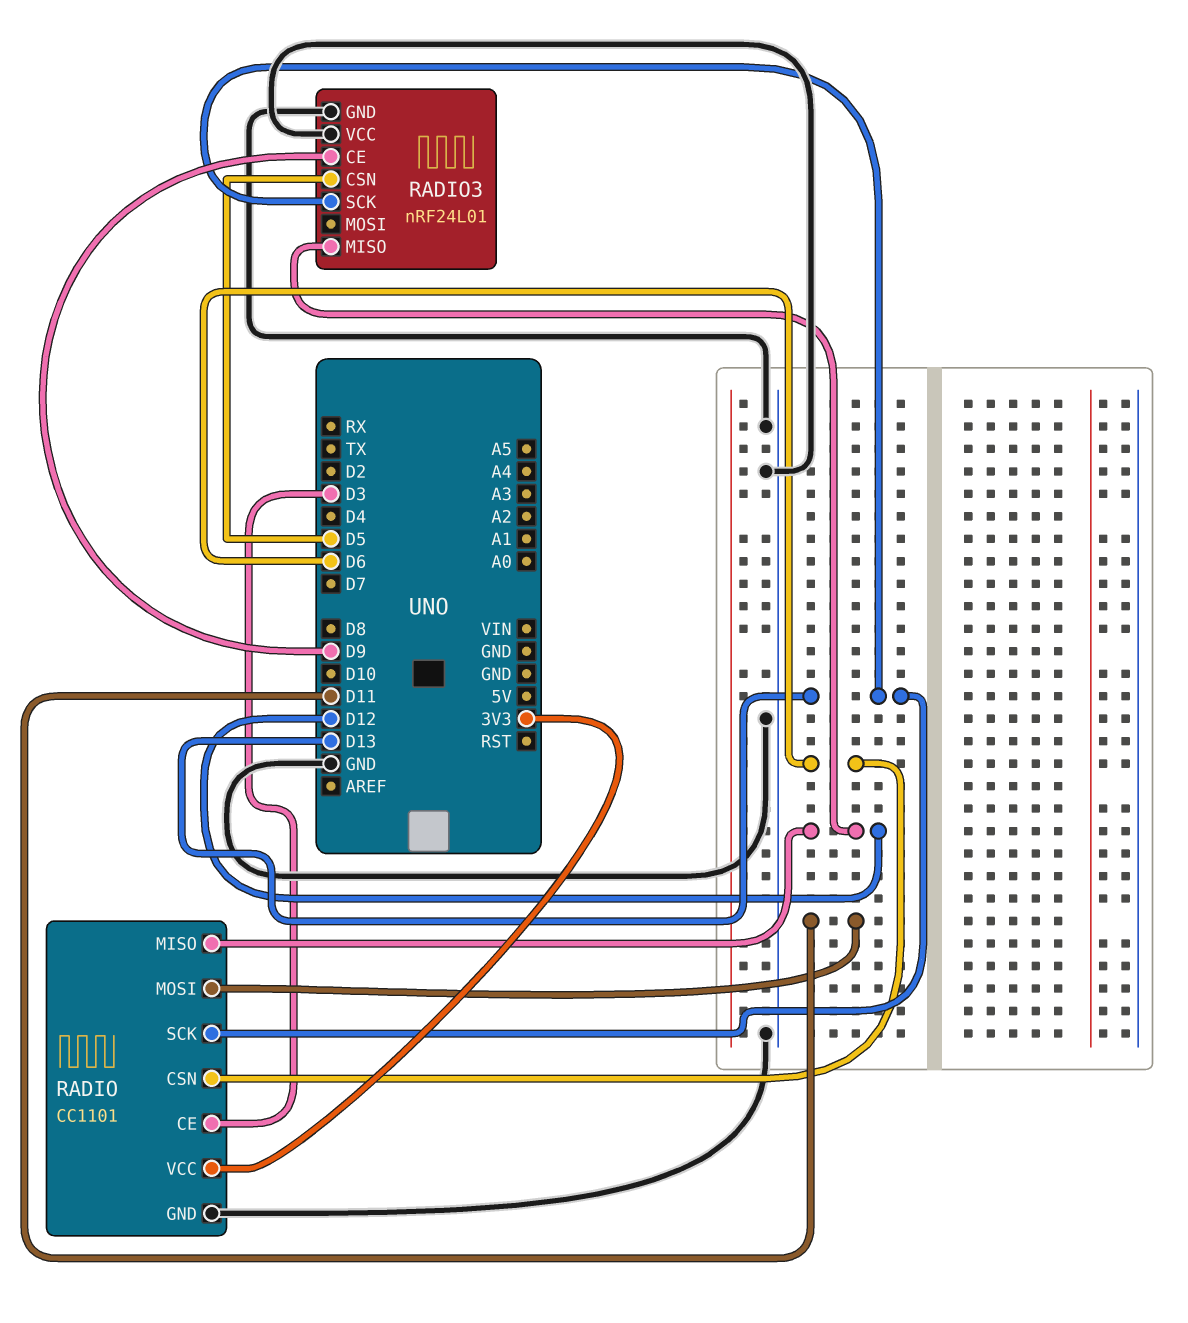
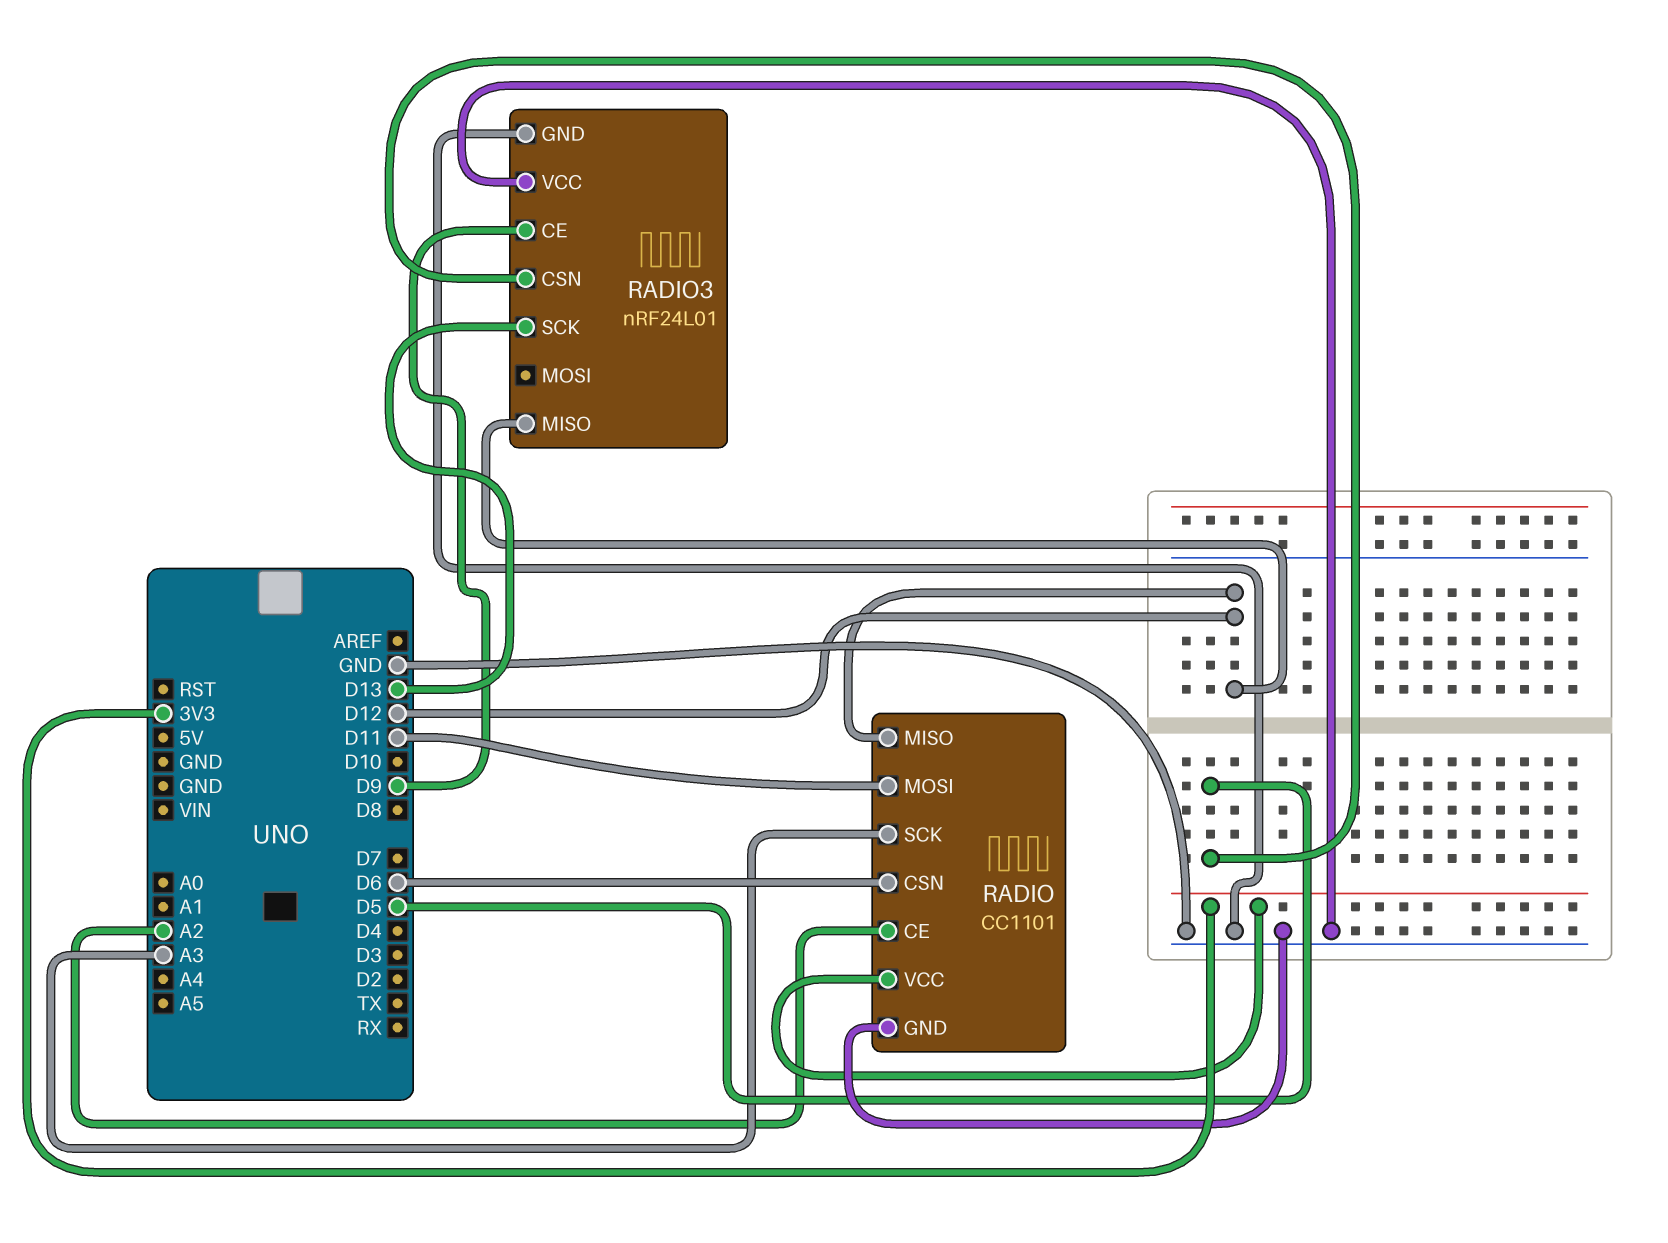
RADIO pin CE: D3 -> A2
RADIO pin SCK: D13 -> A3

